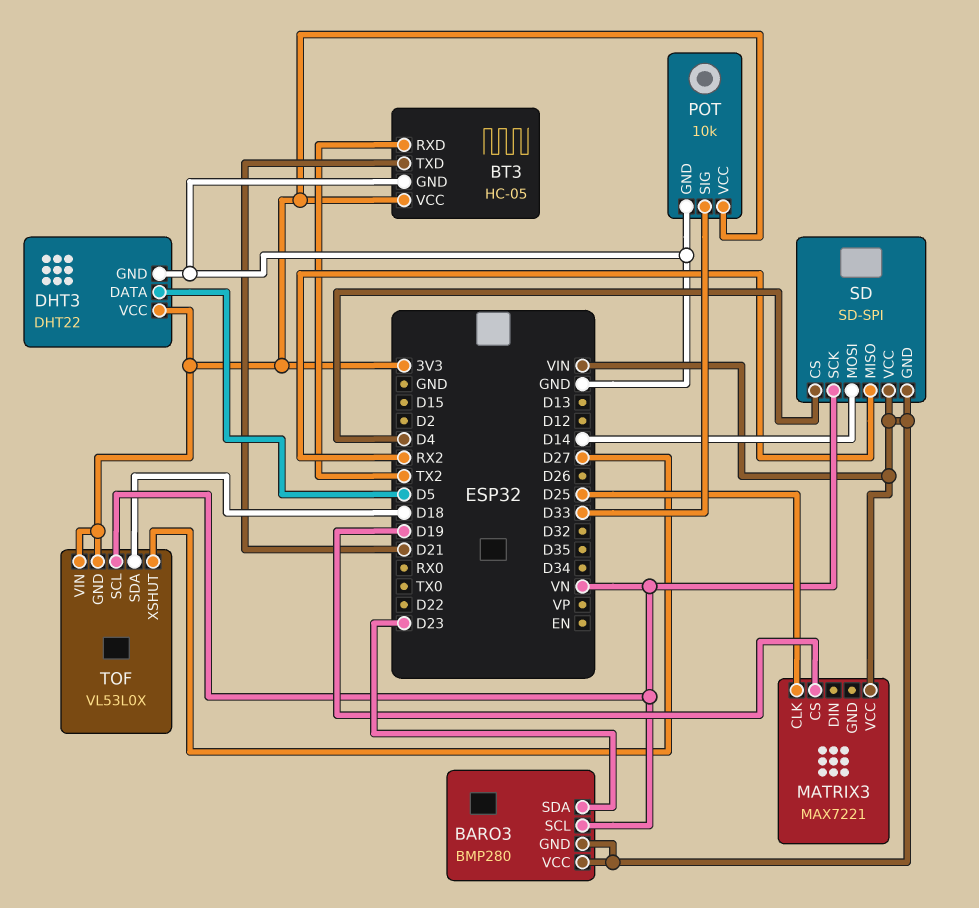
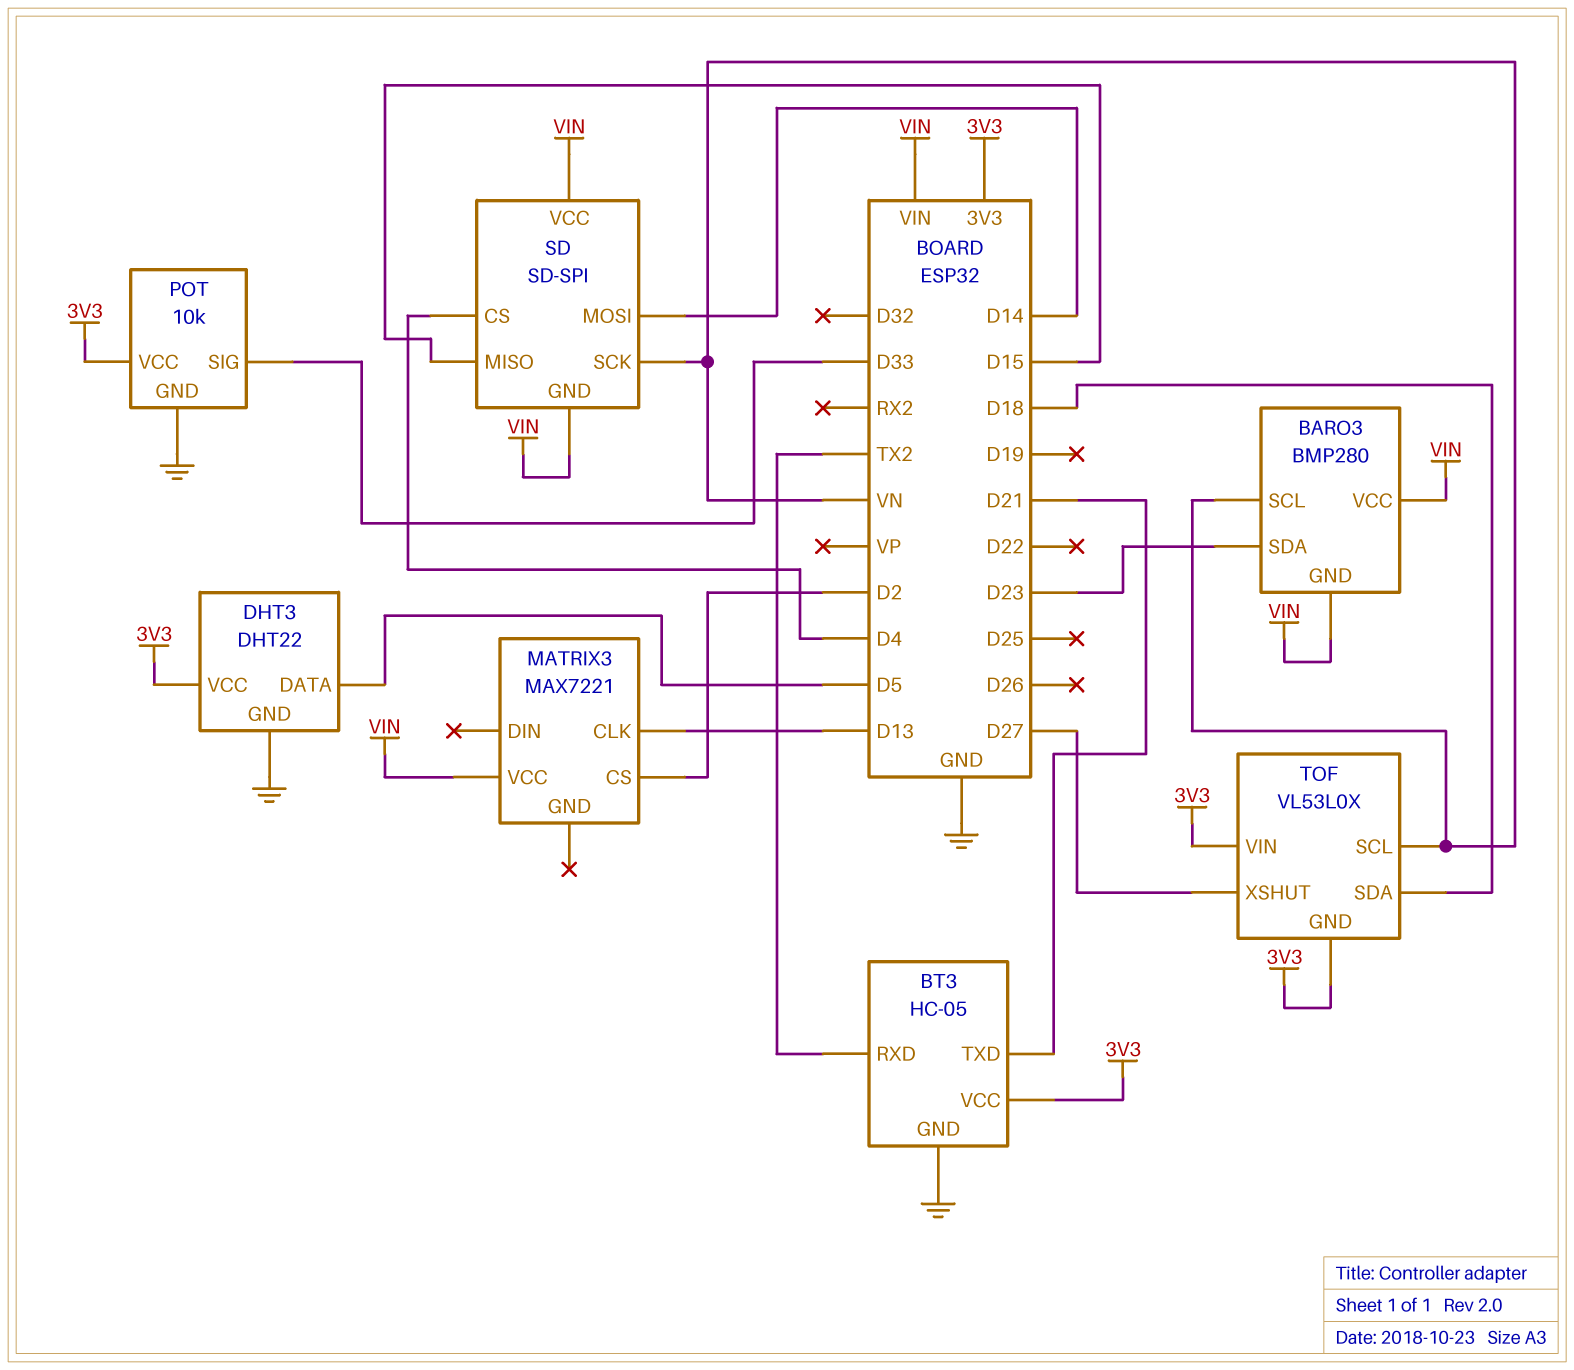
MATRIX3 pin CLK: D25 -> D13
MATRIX3 pin CS: D19 -> D2
SD pin MISO: RX2 -> D15

